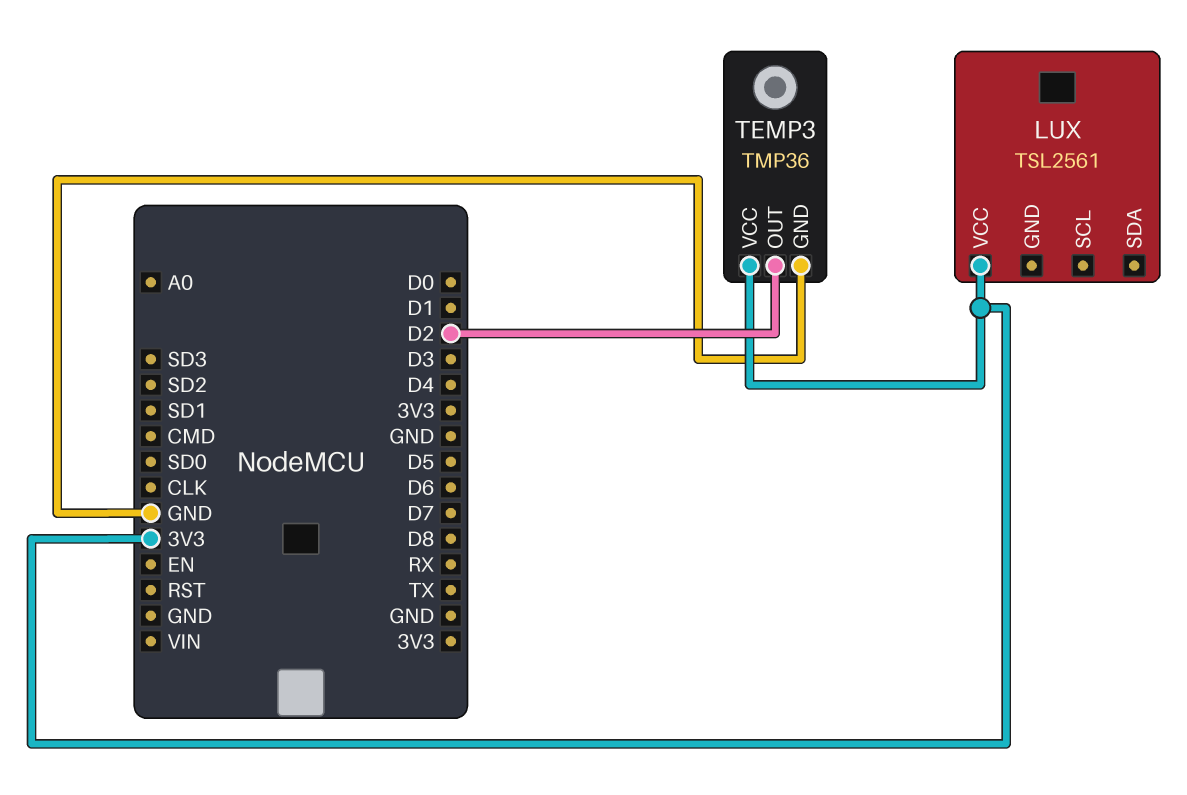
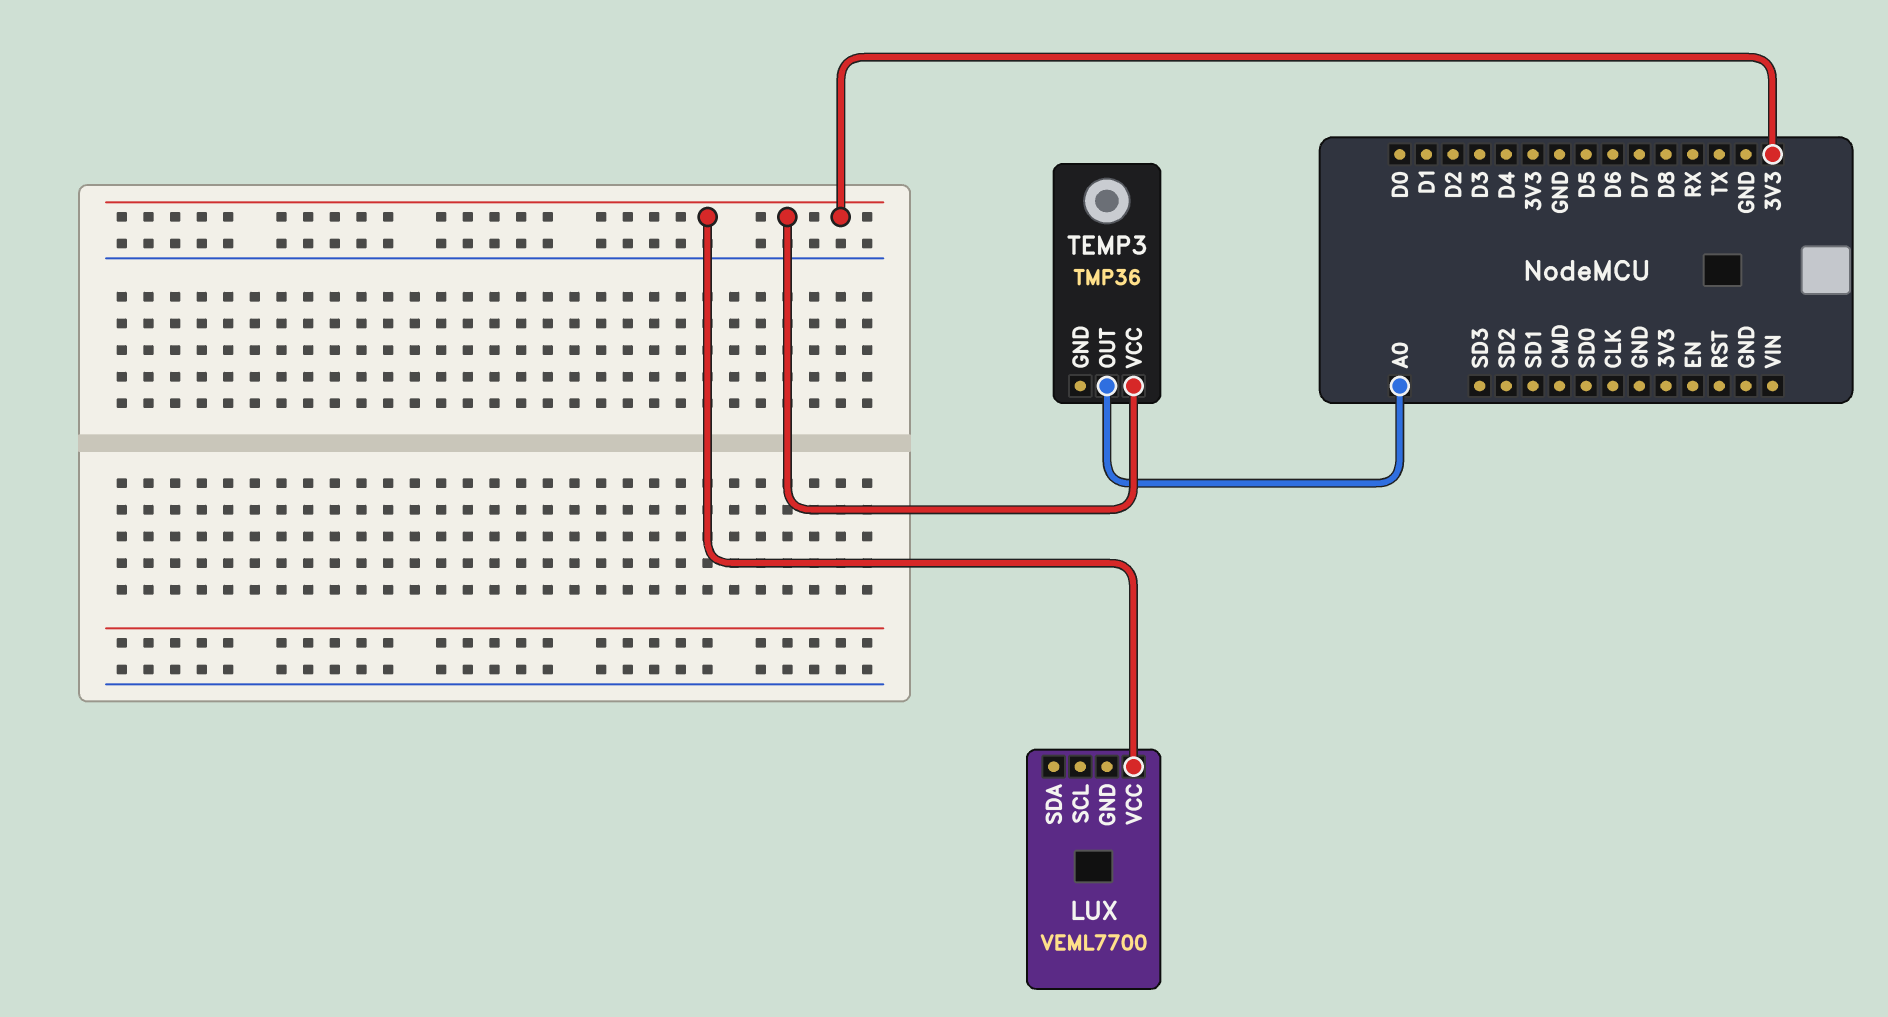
LUX: TSL2561 -> VEML7700
TEMP3 pin GND: GND -> none
TEMP3 pin OUT: D2 -> A0

